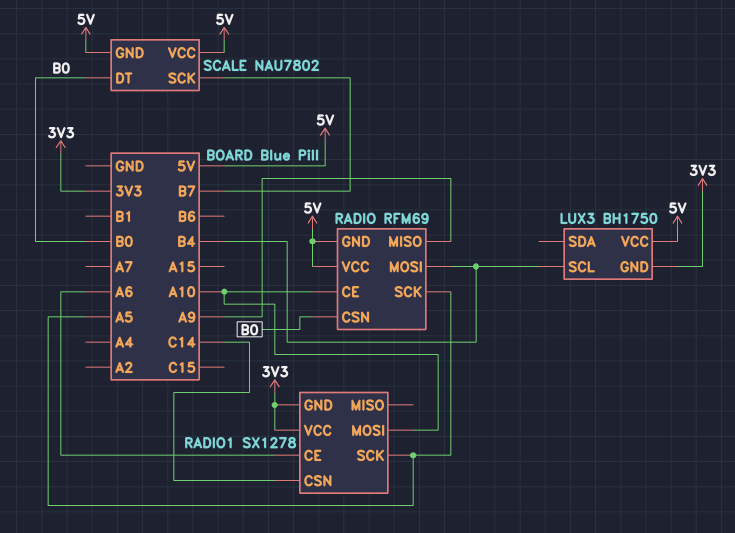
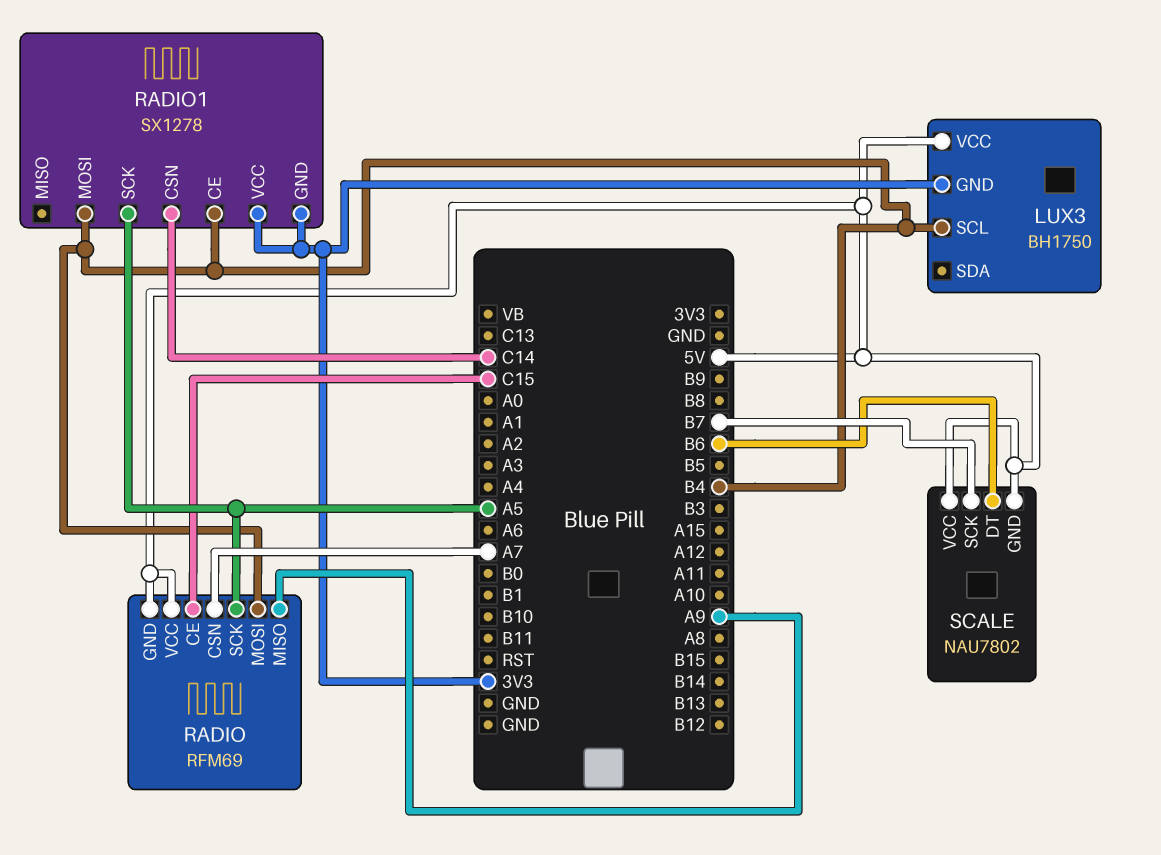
RADIO pin CE: A10 -> C15
RADIO pin CSN: B0 -> A7
RADIO1 pin CE: A6 -> B4
RADIO1 pin MOSI: A10 -> B4
SCALE pin DT: B0 -> B6

